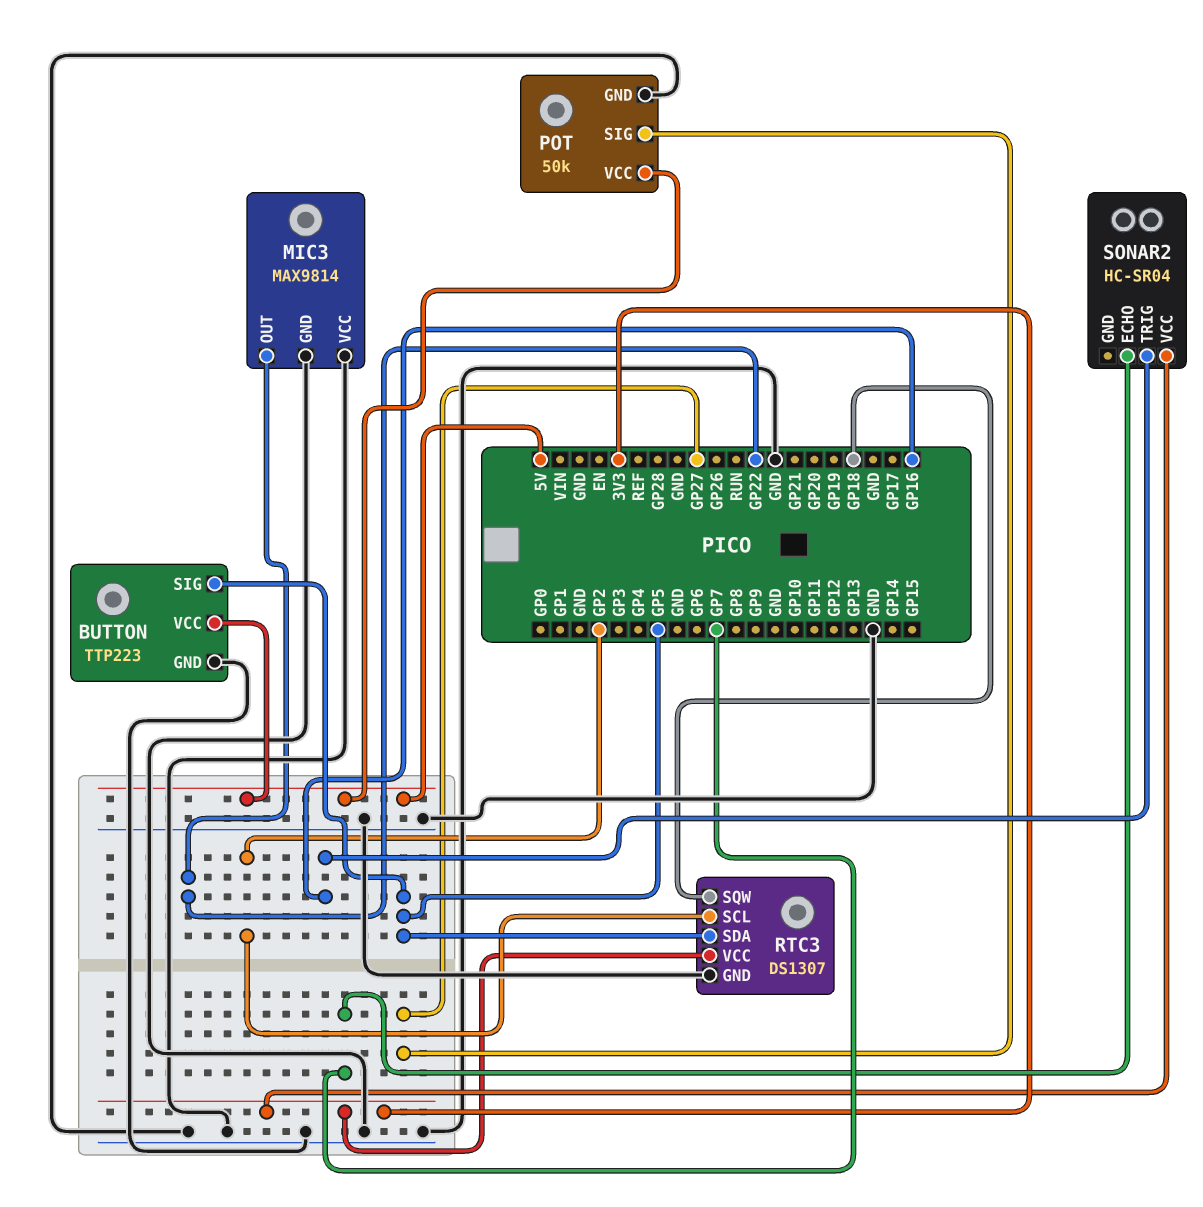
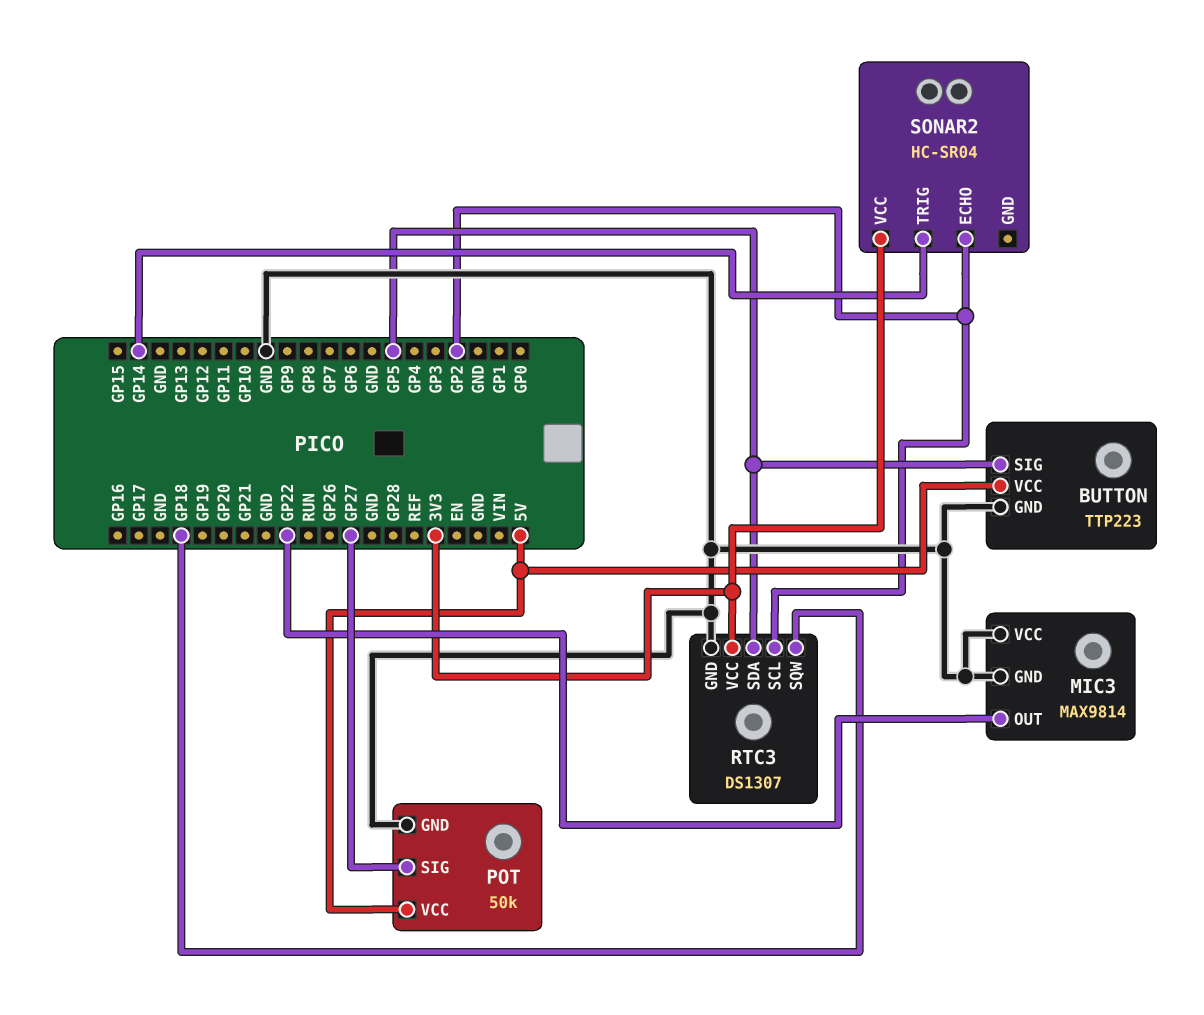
SONAR2 pin ECHO: GP7 -> GP2
SONAR2 pin TRIG: GP16 -> GP14

